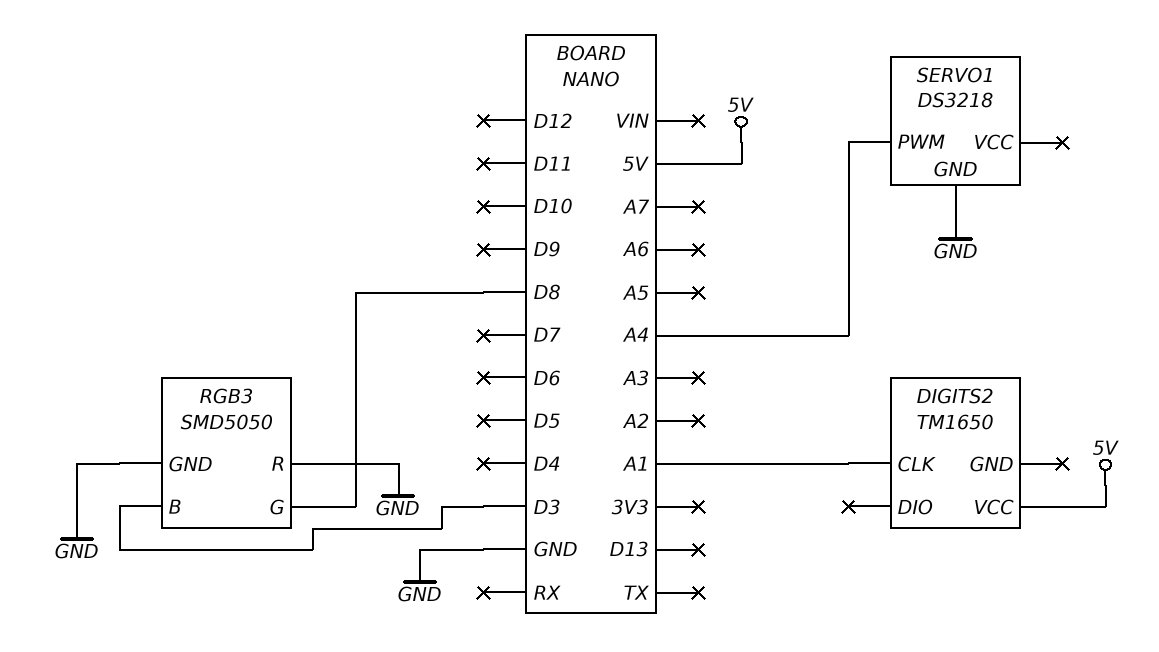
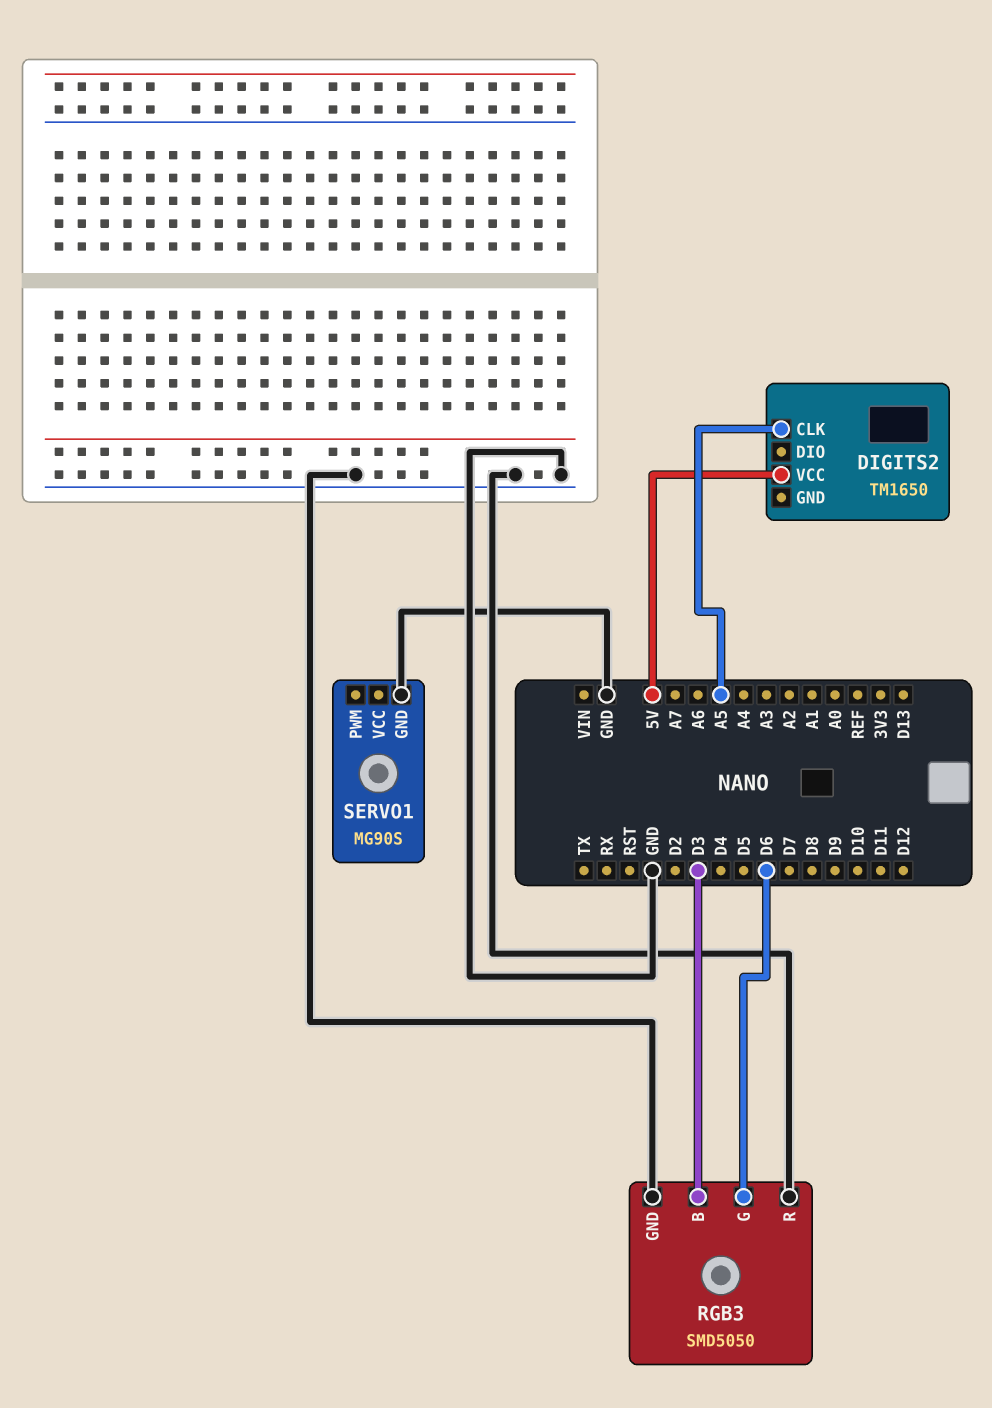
DIGITS2 pin CLK: A1 -> A5
RGB3 pin G: D8 -> D6
SERVO1: DS3218 -> MG90S
SERVO1 pin PWM: A4 -> none

